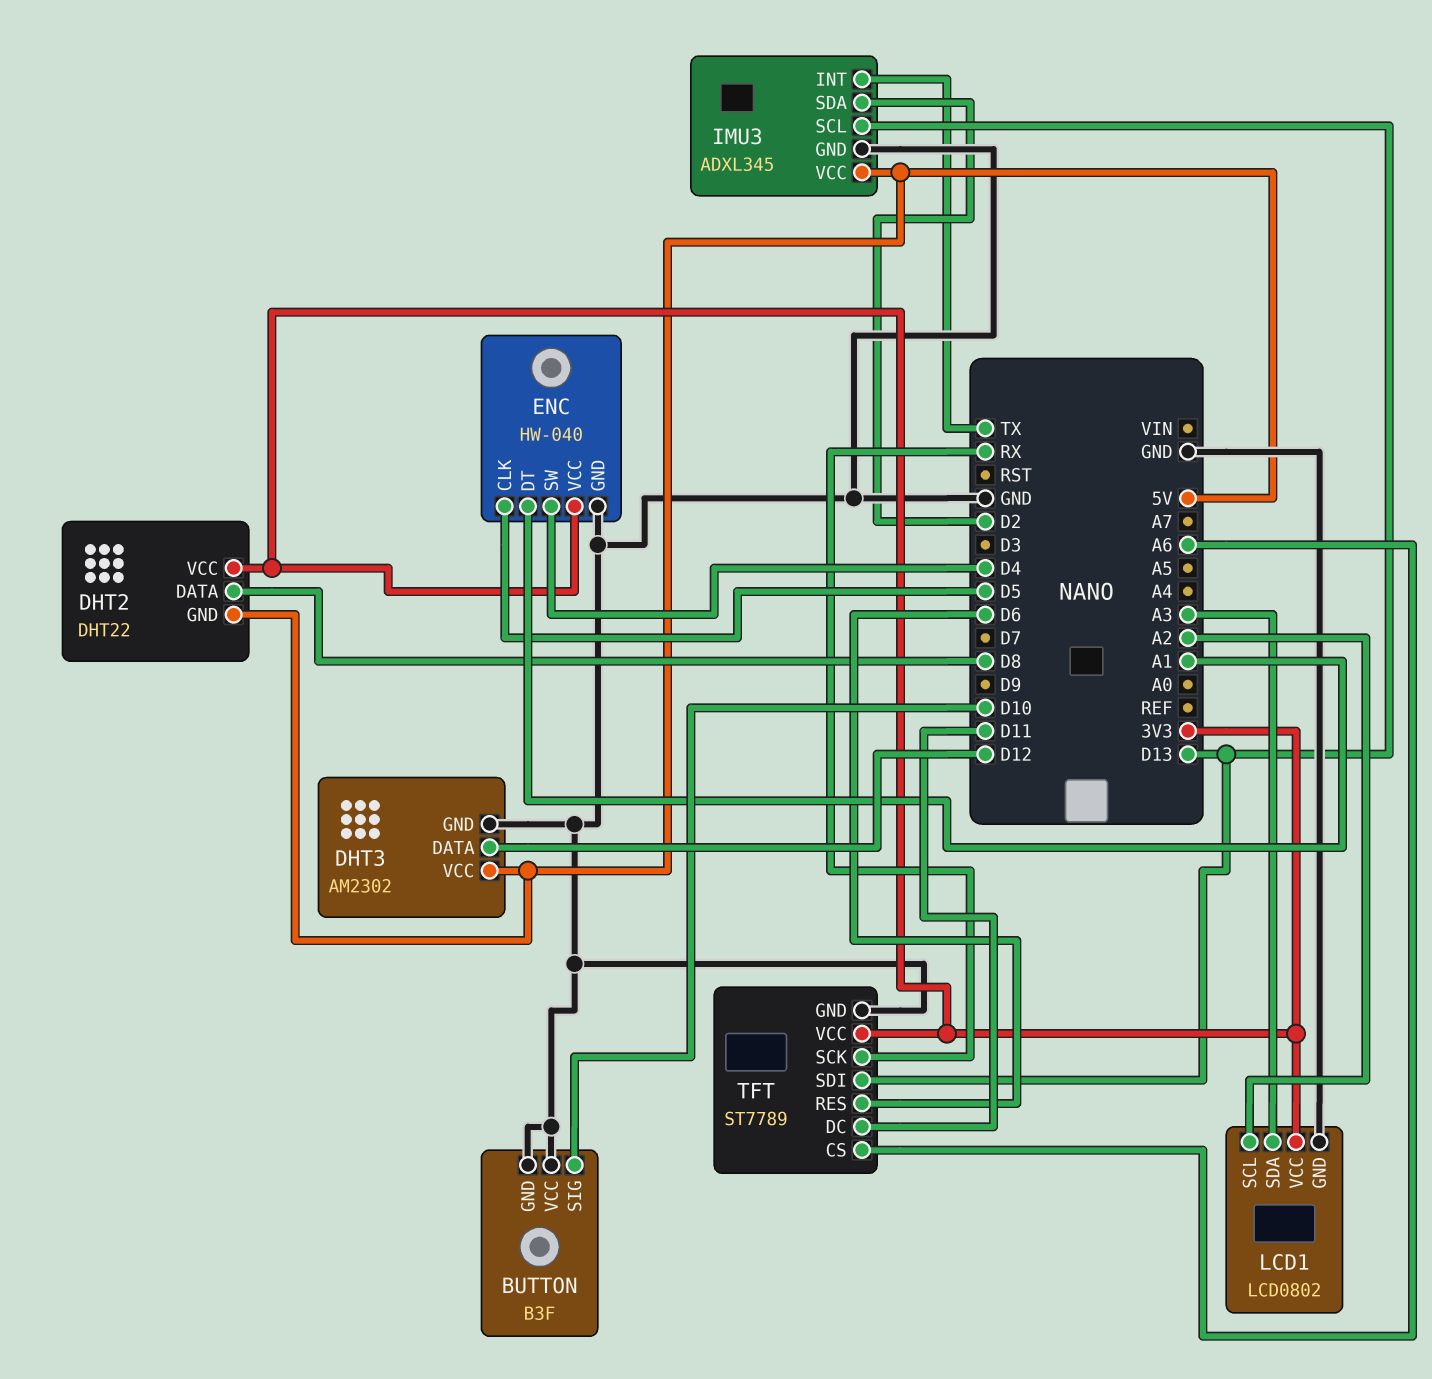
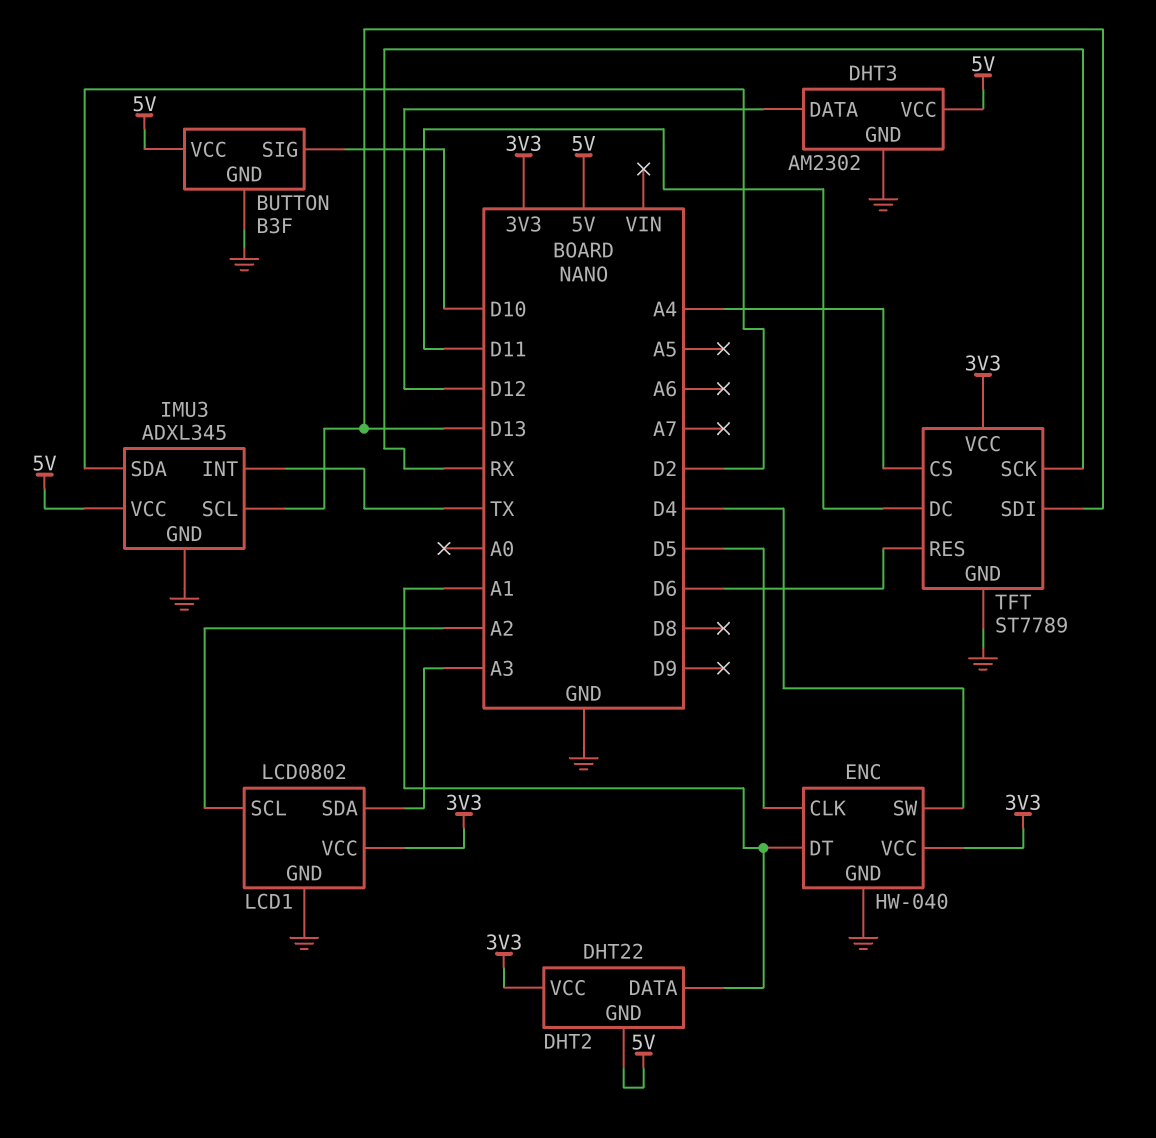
BUTTON pin VCC: GND -> 5V
DHT2 pin DATA: D8 -> A1
TFT pin CS: A6 -> A4

